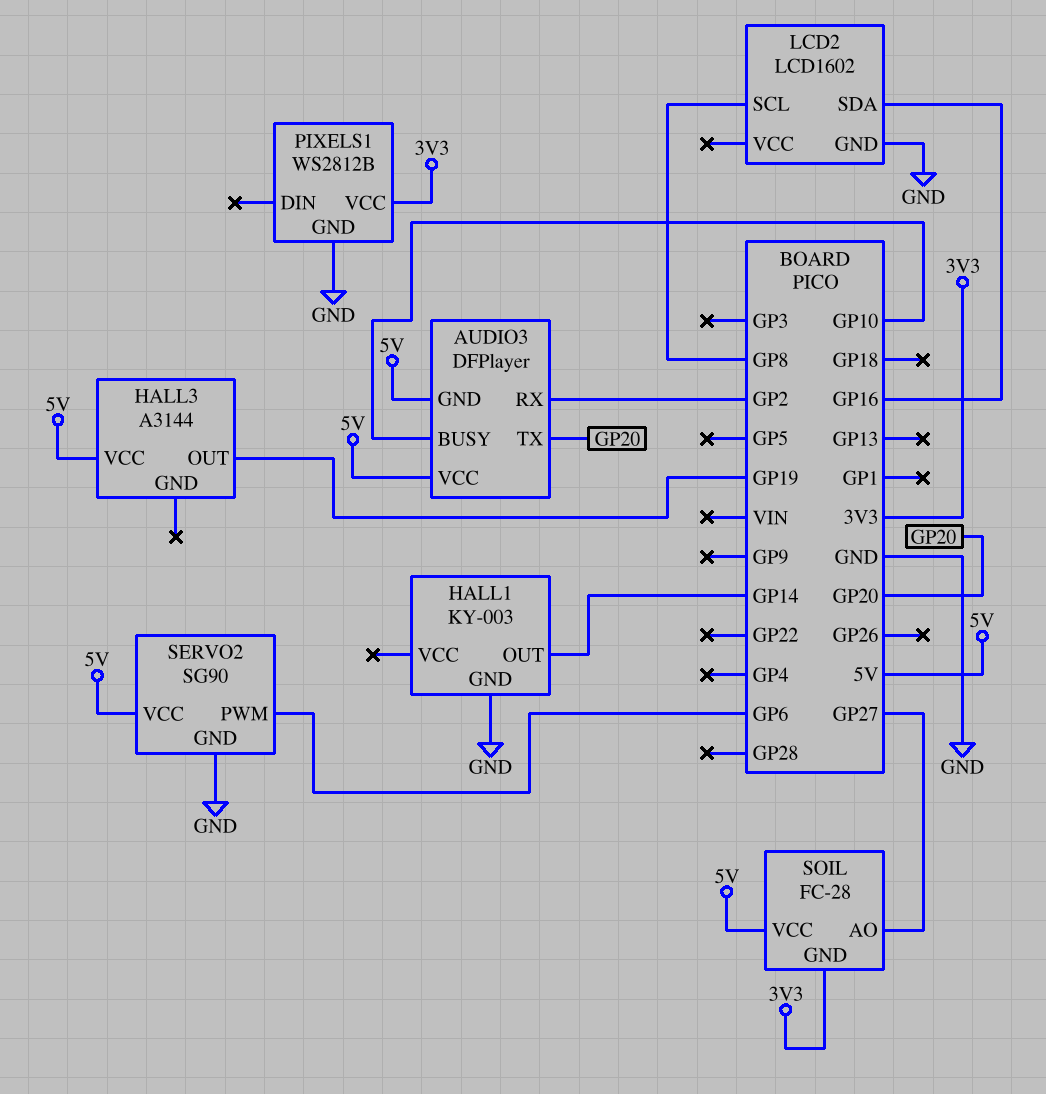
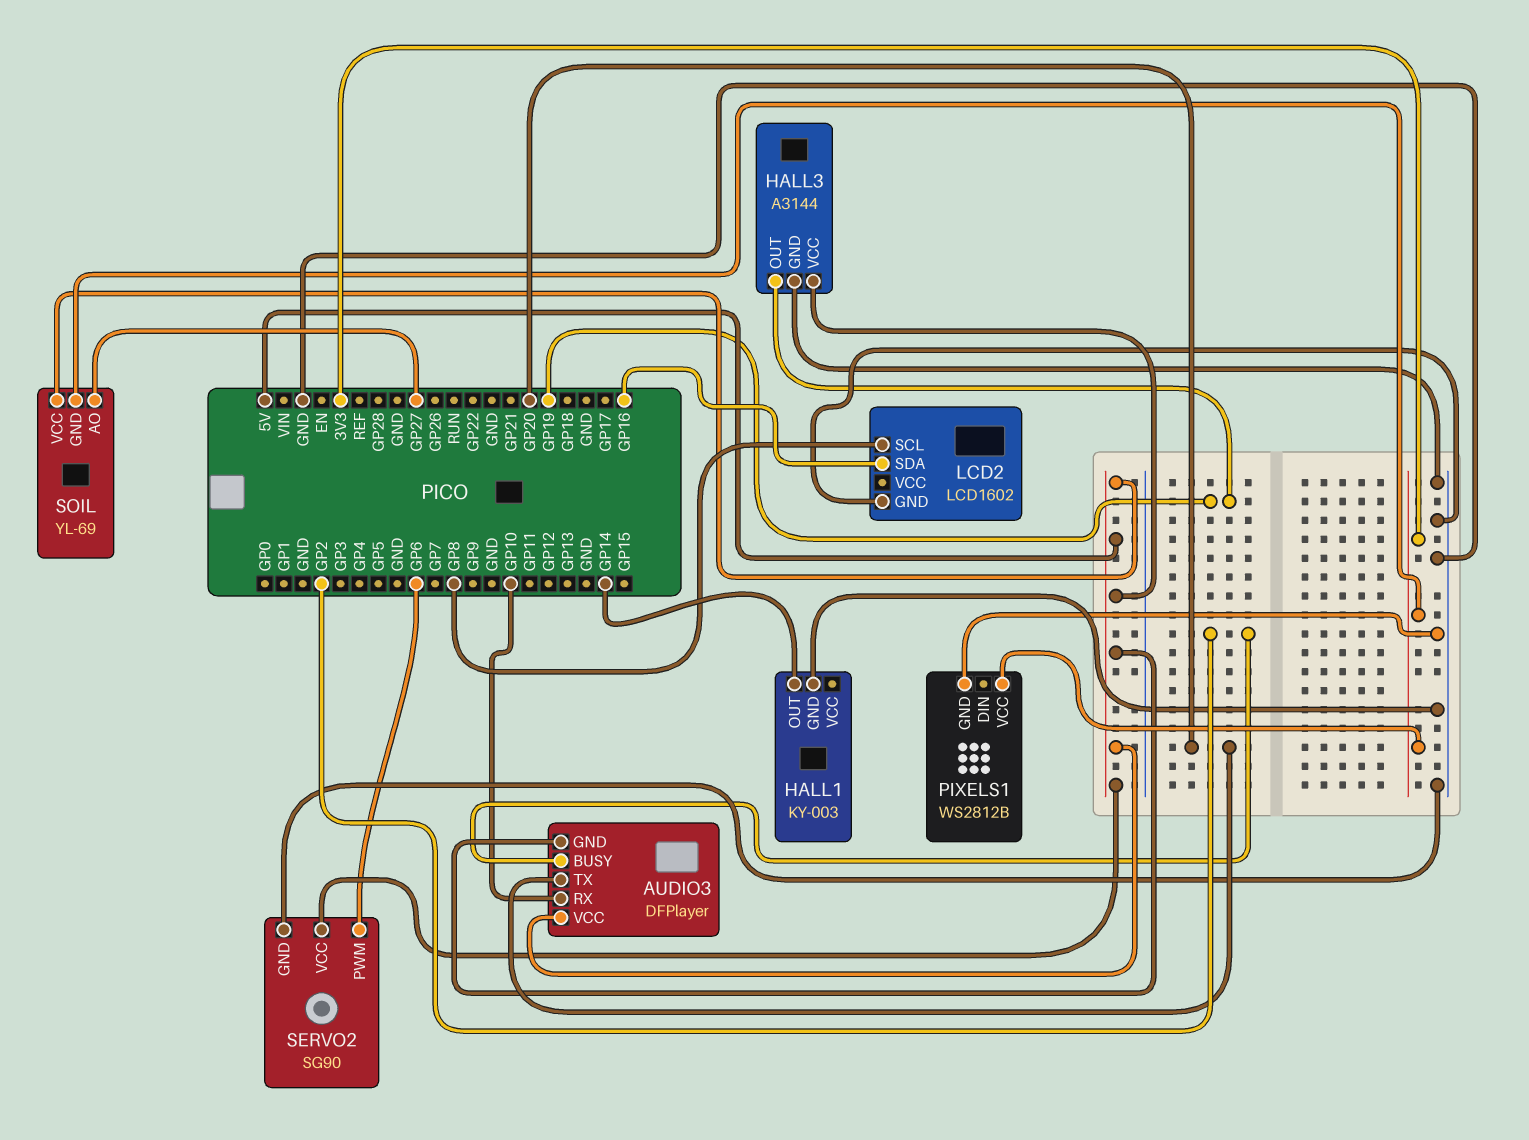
AUDIO3 pin BUSY: GP10 -> GP2
AUDIO3 pin RX: GP2 -> GP10
HALL3 pin GND: none -> GND
SOIL: FC-28 -> YL-69

